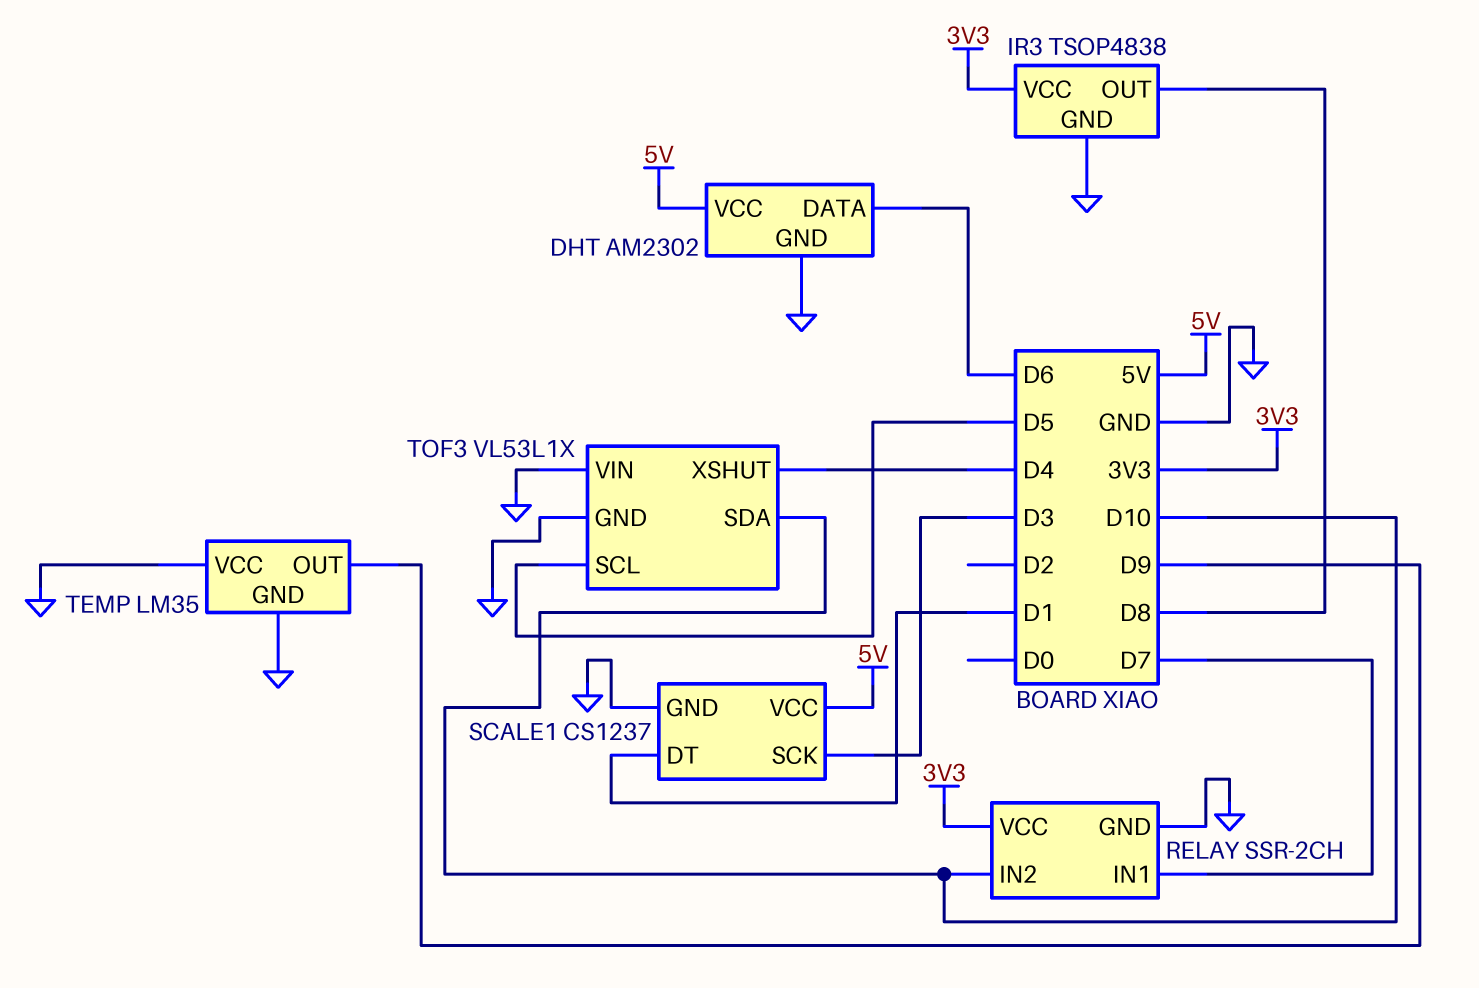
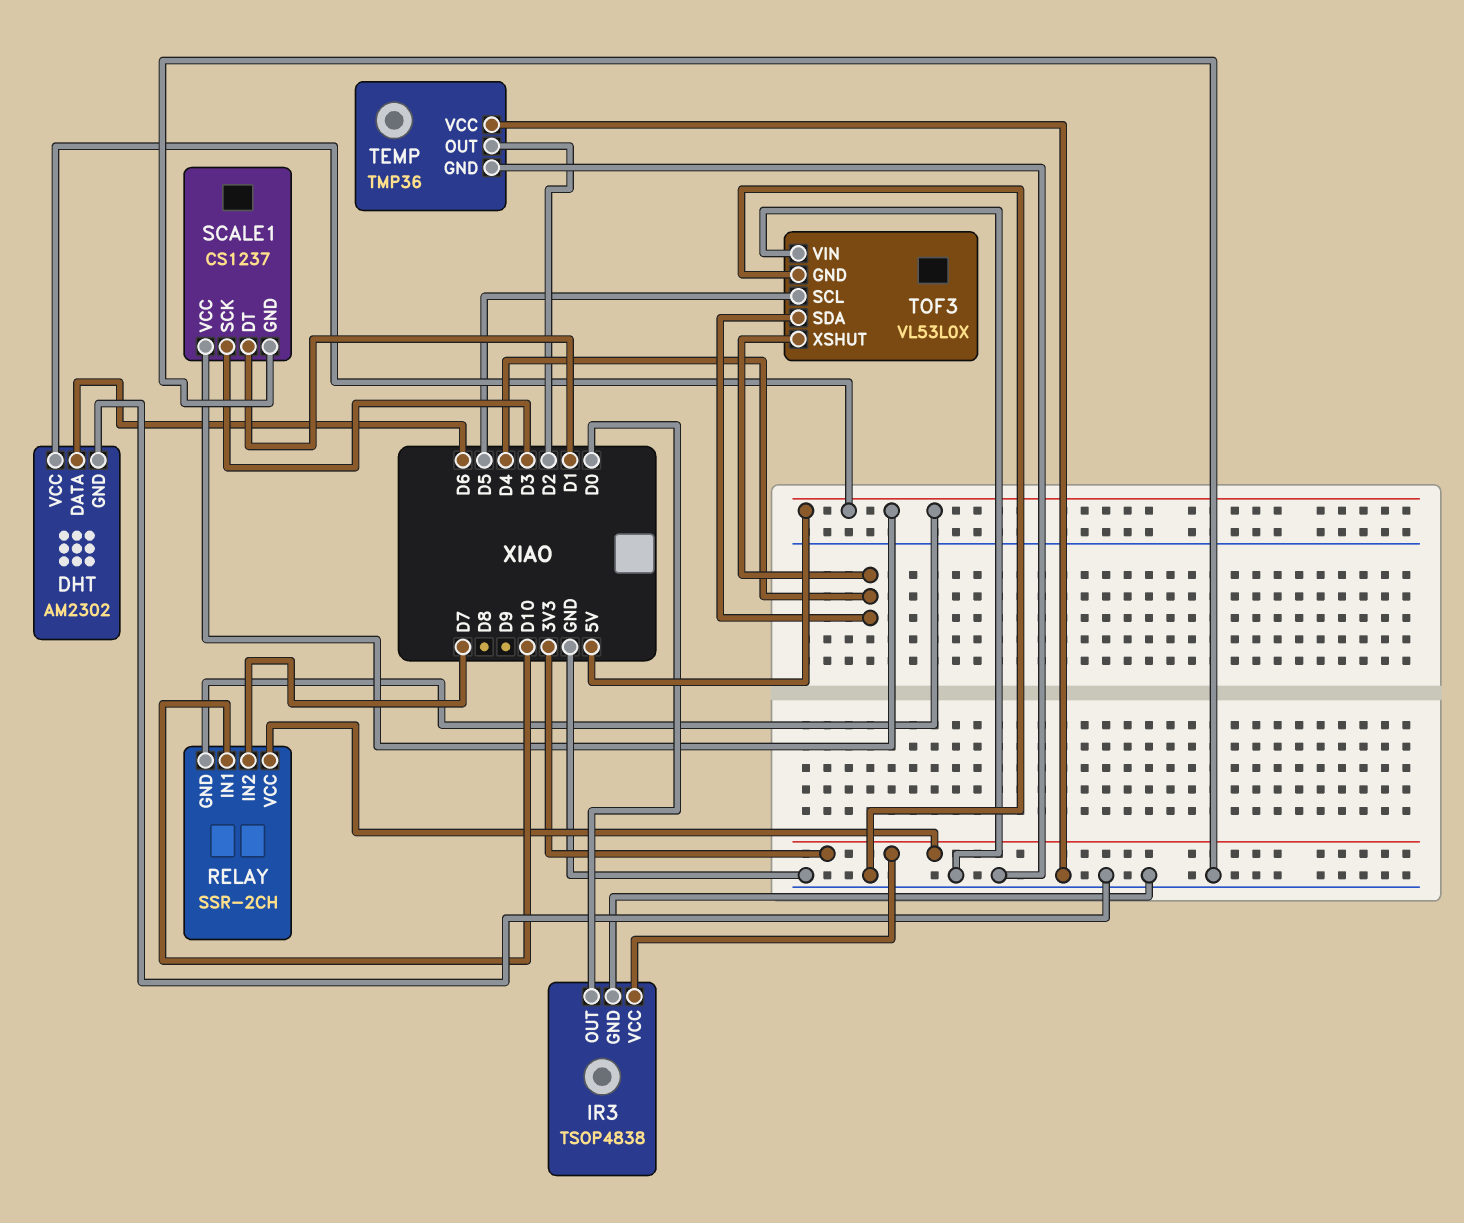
IR3 pin OUT: D8 -> D0
RELAY pin GND: GND -> 5V
RELAY pin IN1: D7 -> D10
RELAY pin IN2: D10 -> D7
TEMP: LM35 -> TMP36
TEMP pin OUT: D9 -> D2
TOF3: VL53L1X -> VL53L0X
TOF3 pin SDA: D10 -> D4

